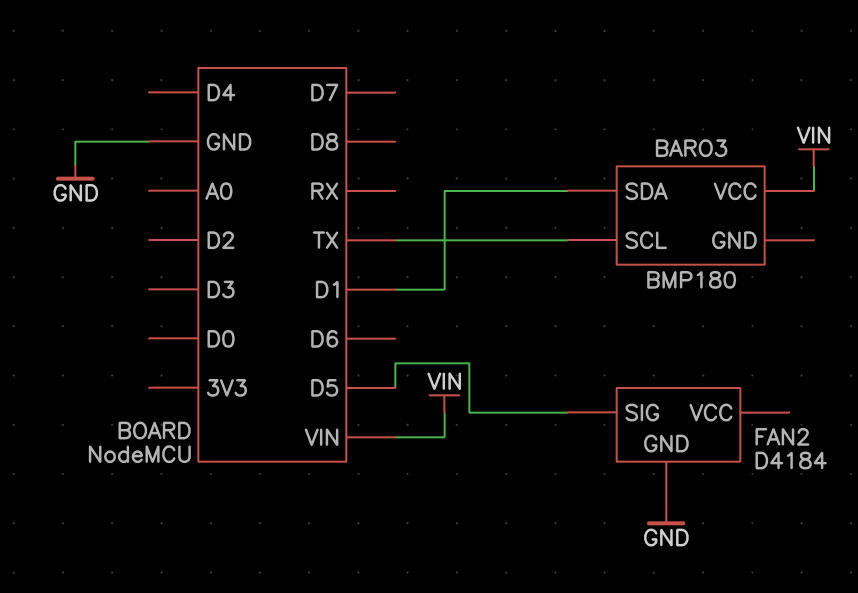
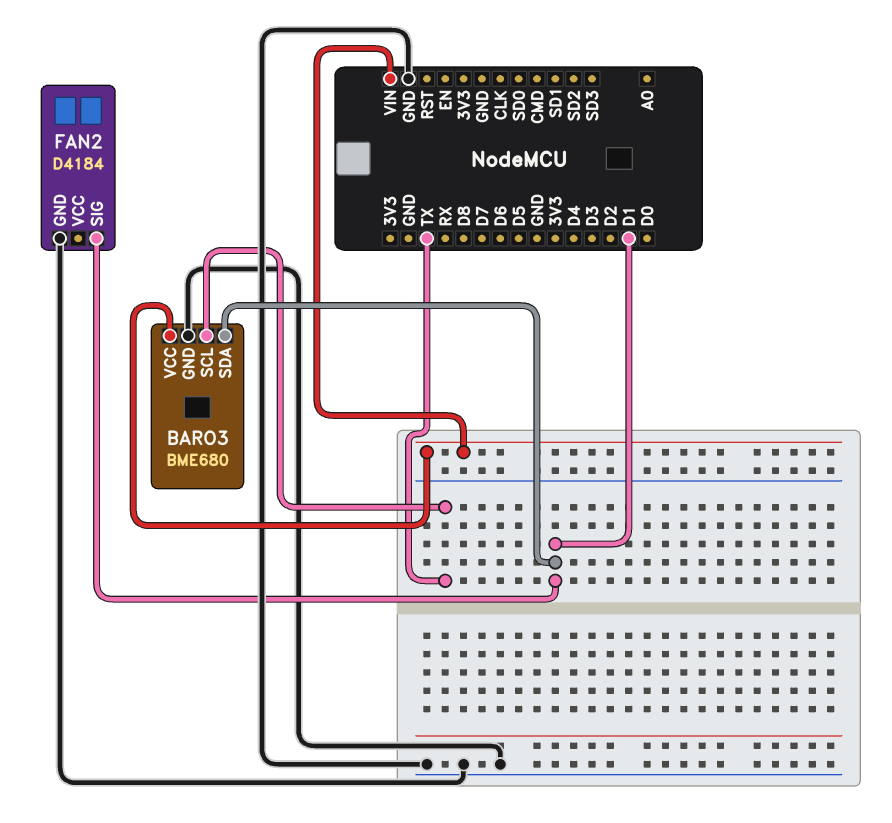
BARO3: BMP180 -> BME680
BARO3 pin GND: none -> GND
FAN2 pin SIG: D5 -> D1

